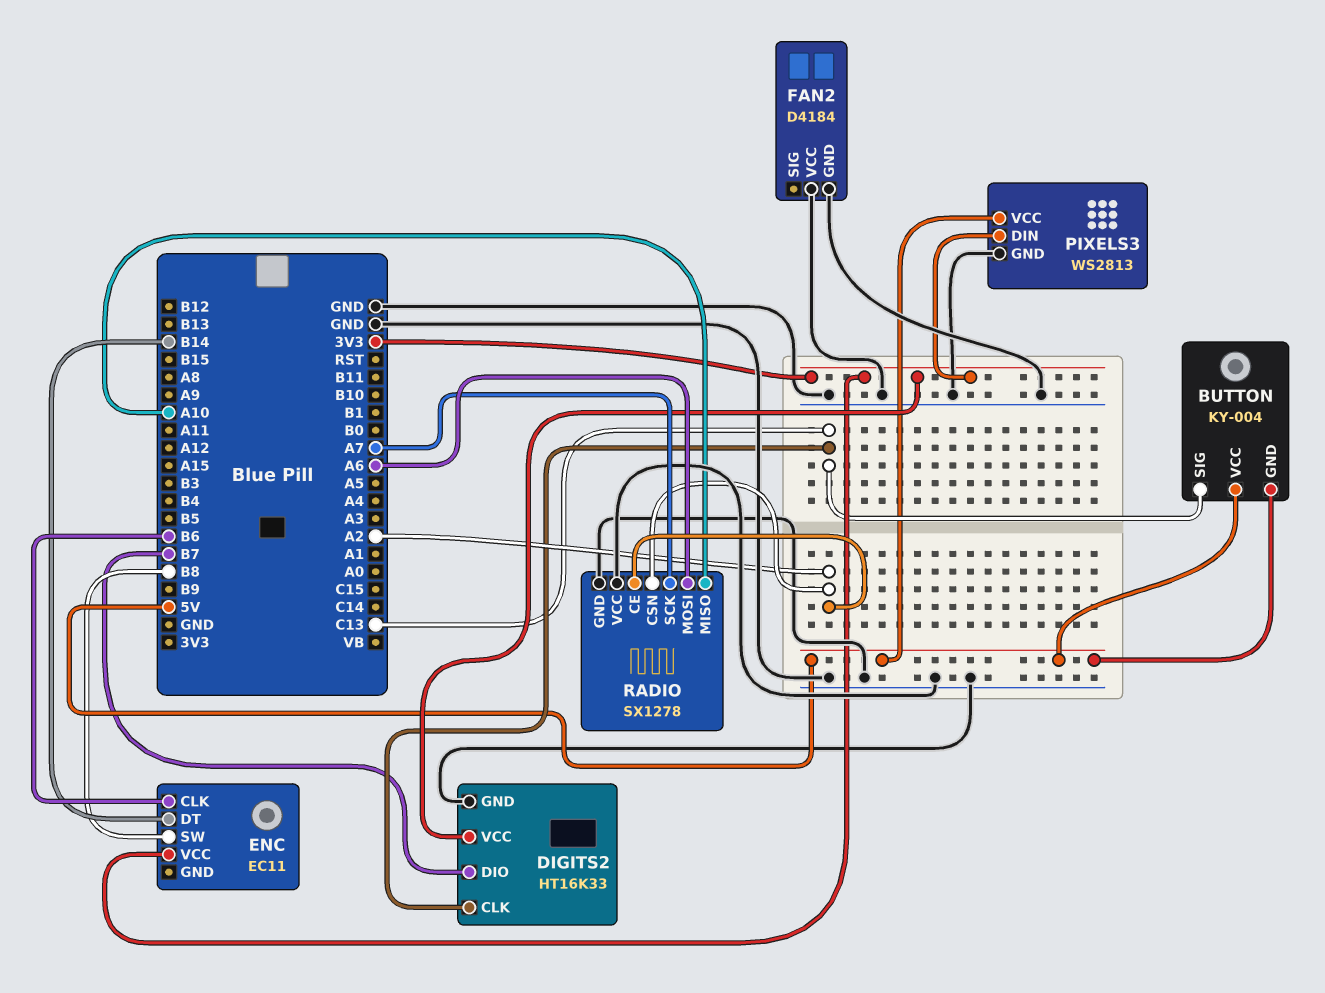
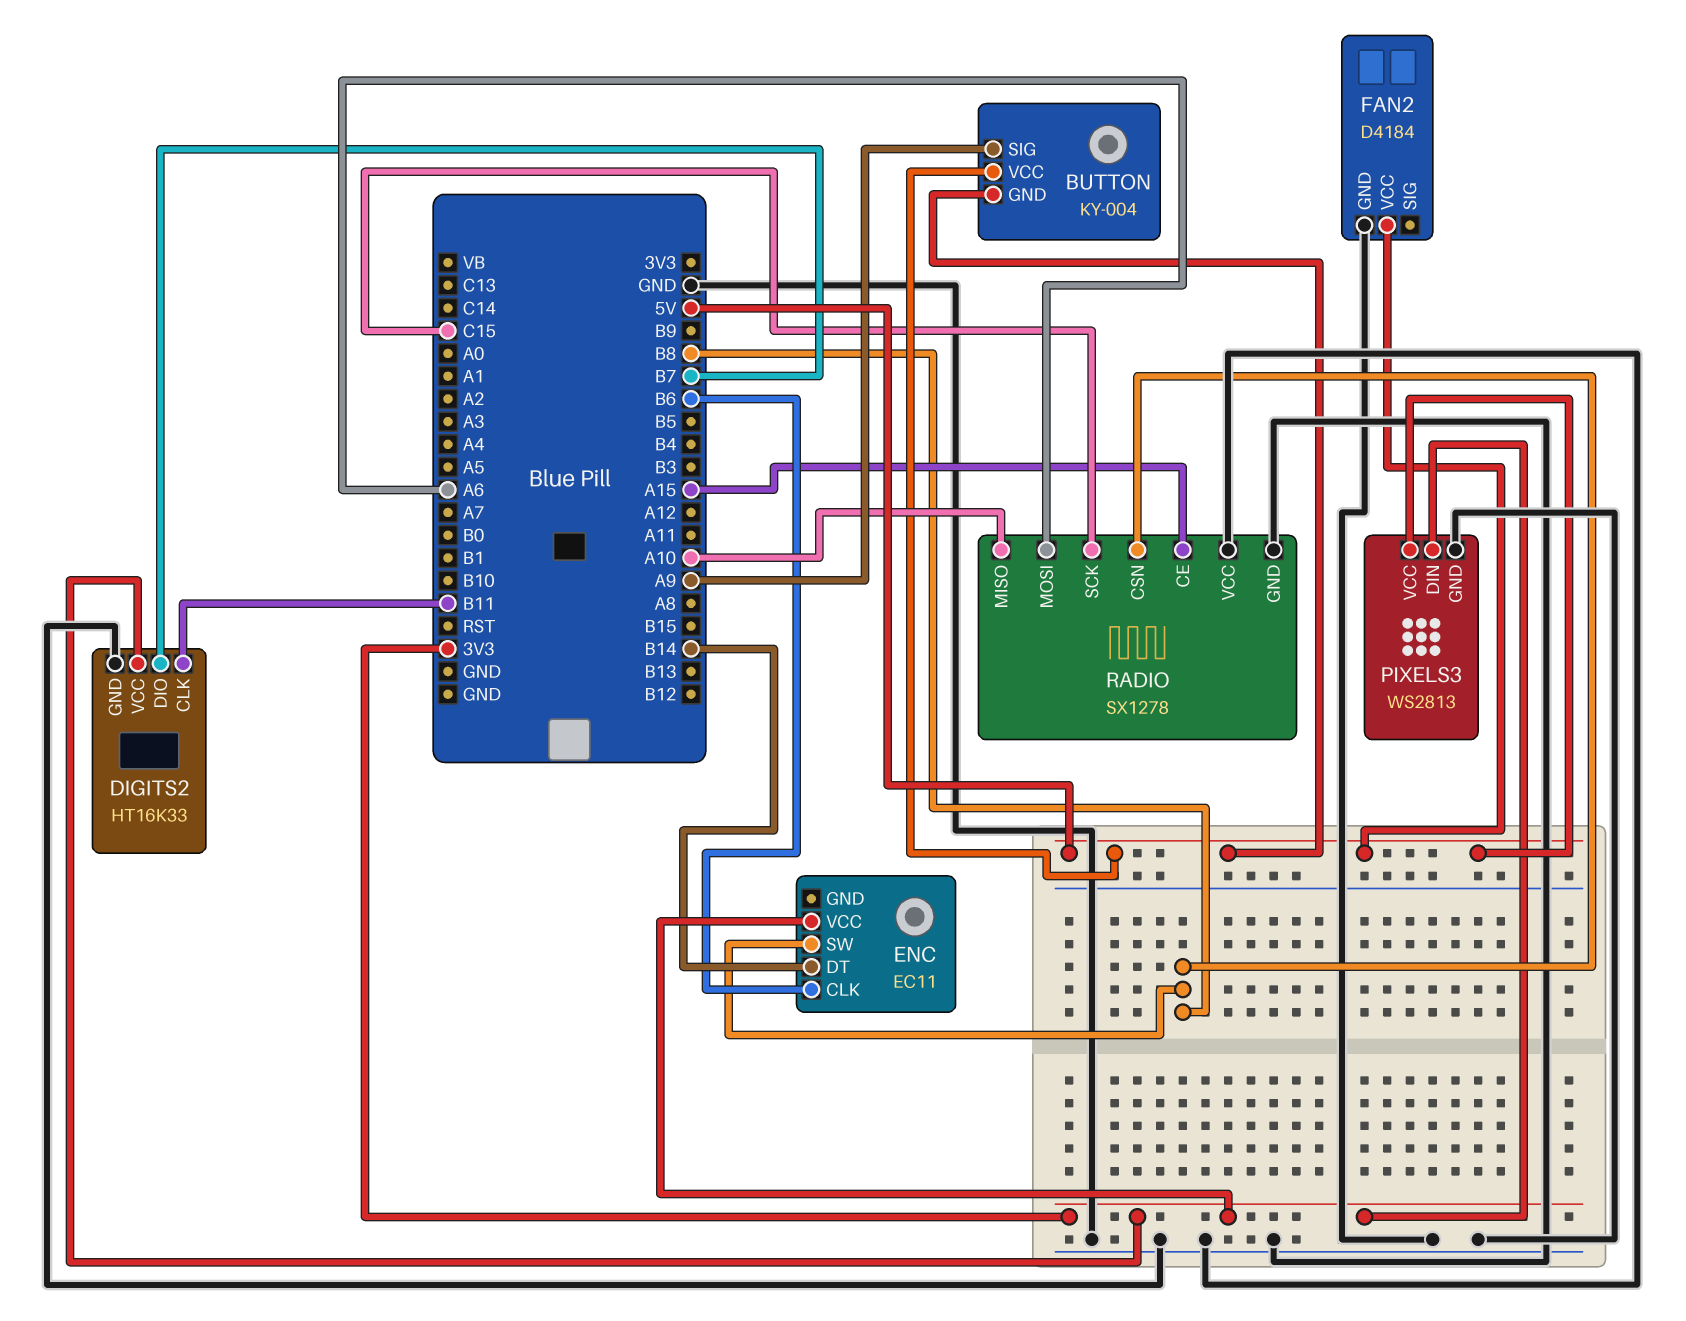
BUTTON pin SIG: C13 -> A9
DIGITS2 pin CLK: C13 -> B11
FAN2 pin VCC: GND -> 5V
RADIO pin CE: A2 -> A15
RADIO pin CSN: A2 -> B8
RADIO pin SCK: A7 -> C15

